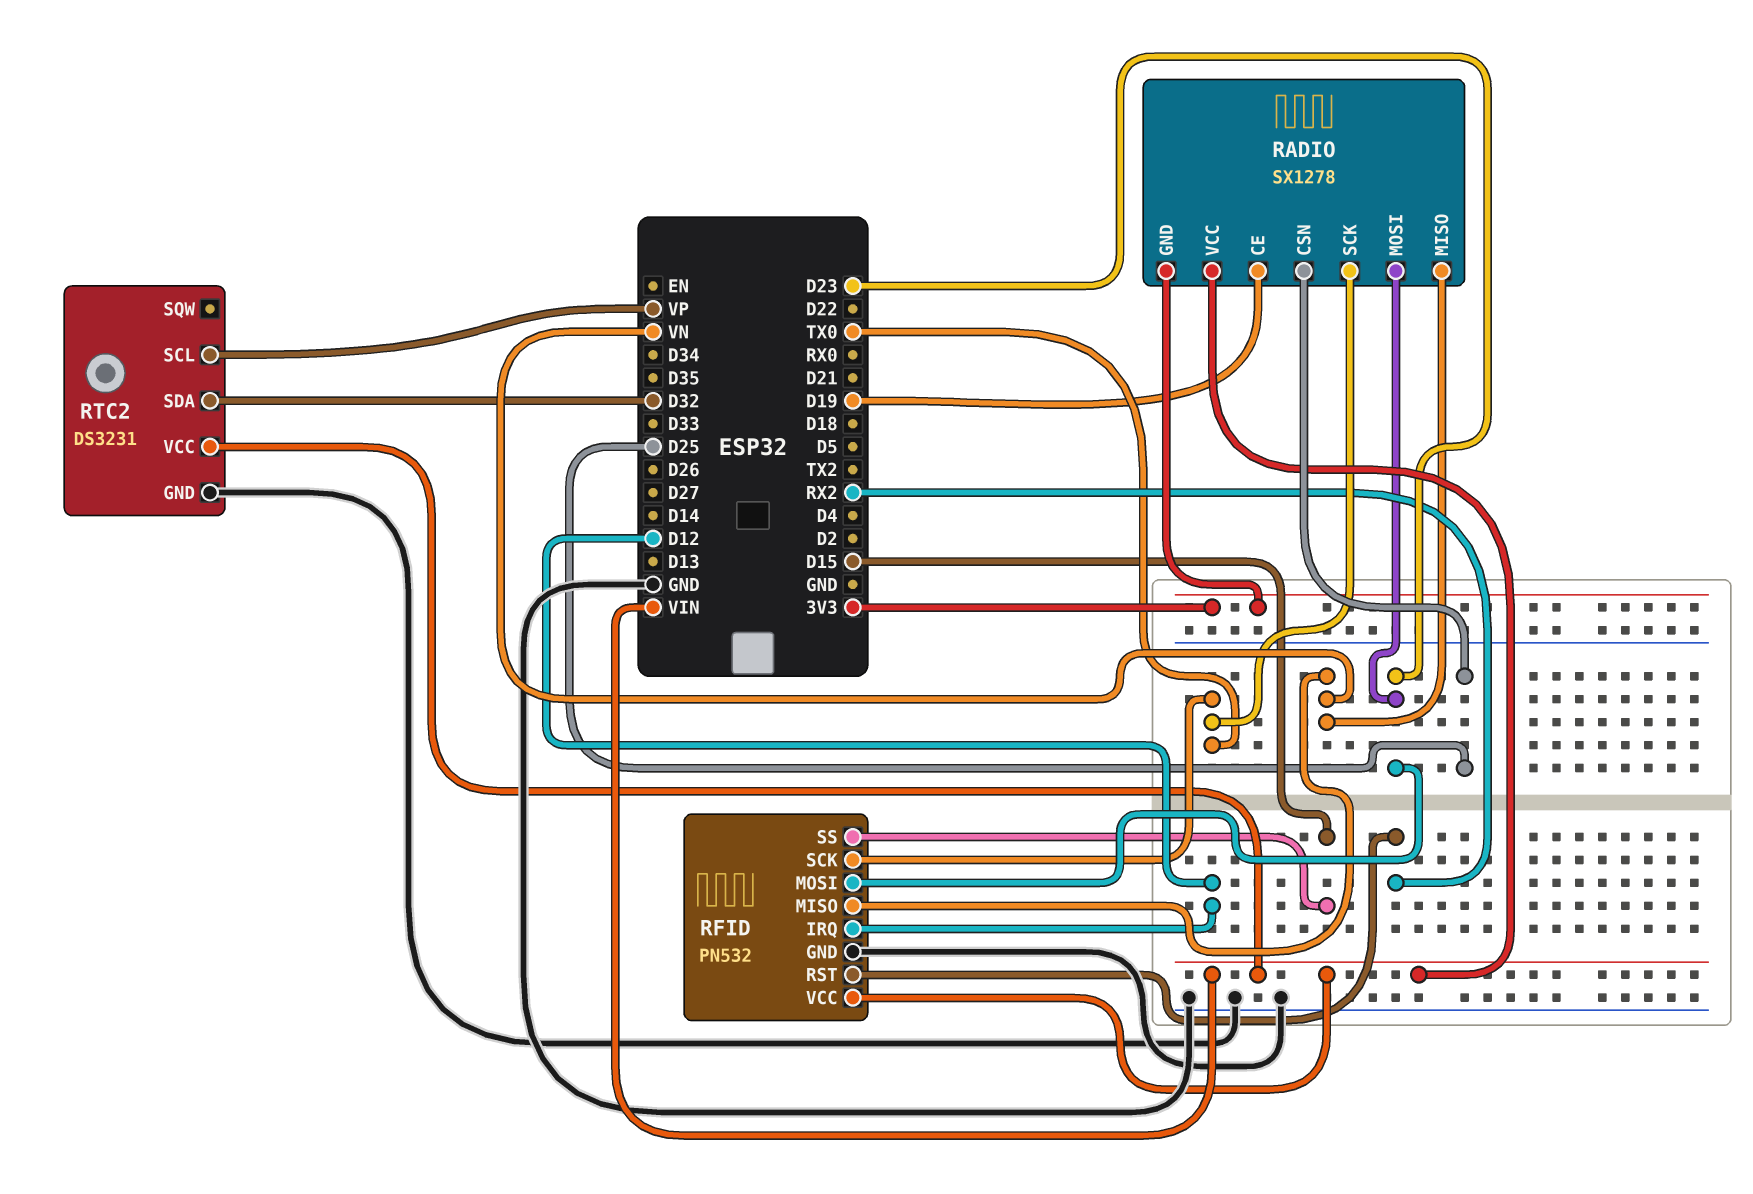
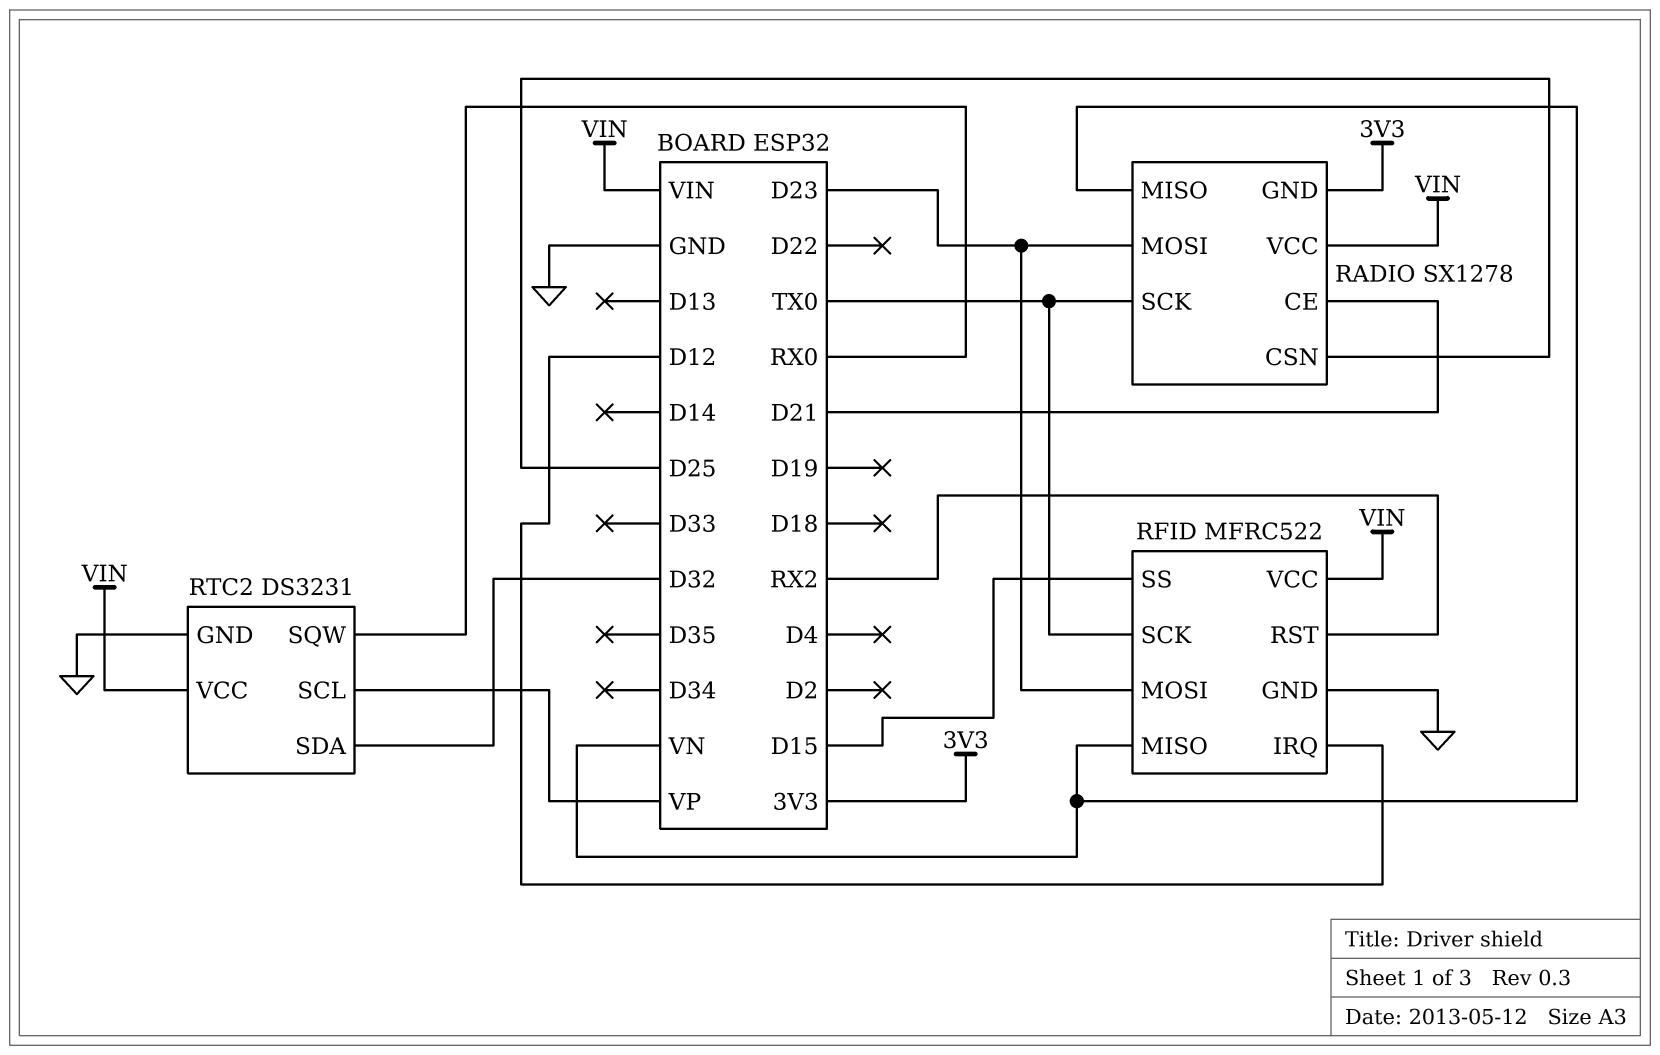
RADIO pin CE: D19 -> D21
RFID: PN532 -> MFRC522
RTC2 pin SQW: none -> RX0

